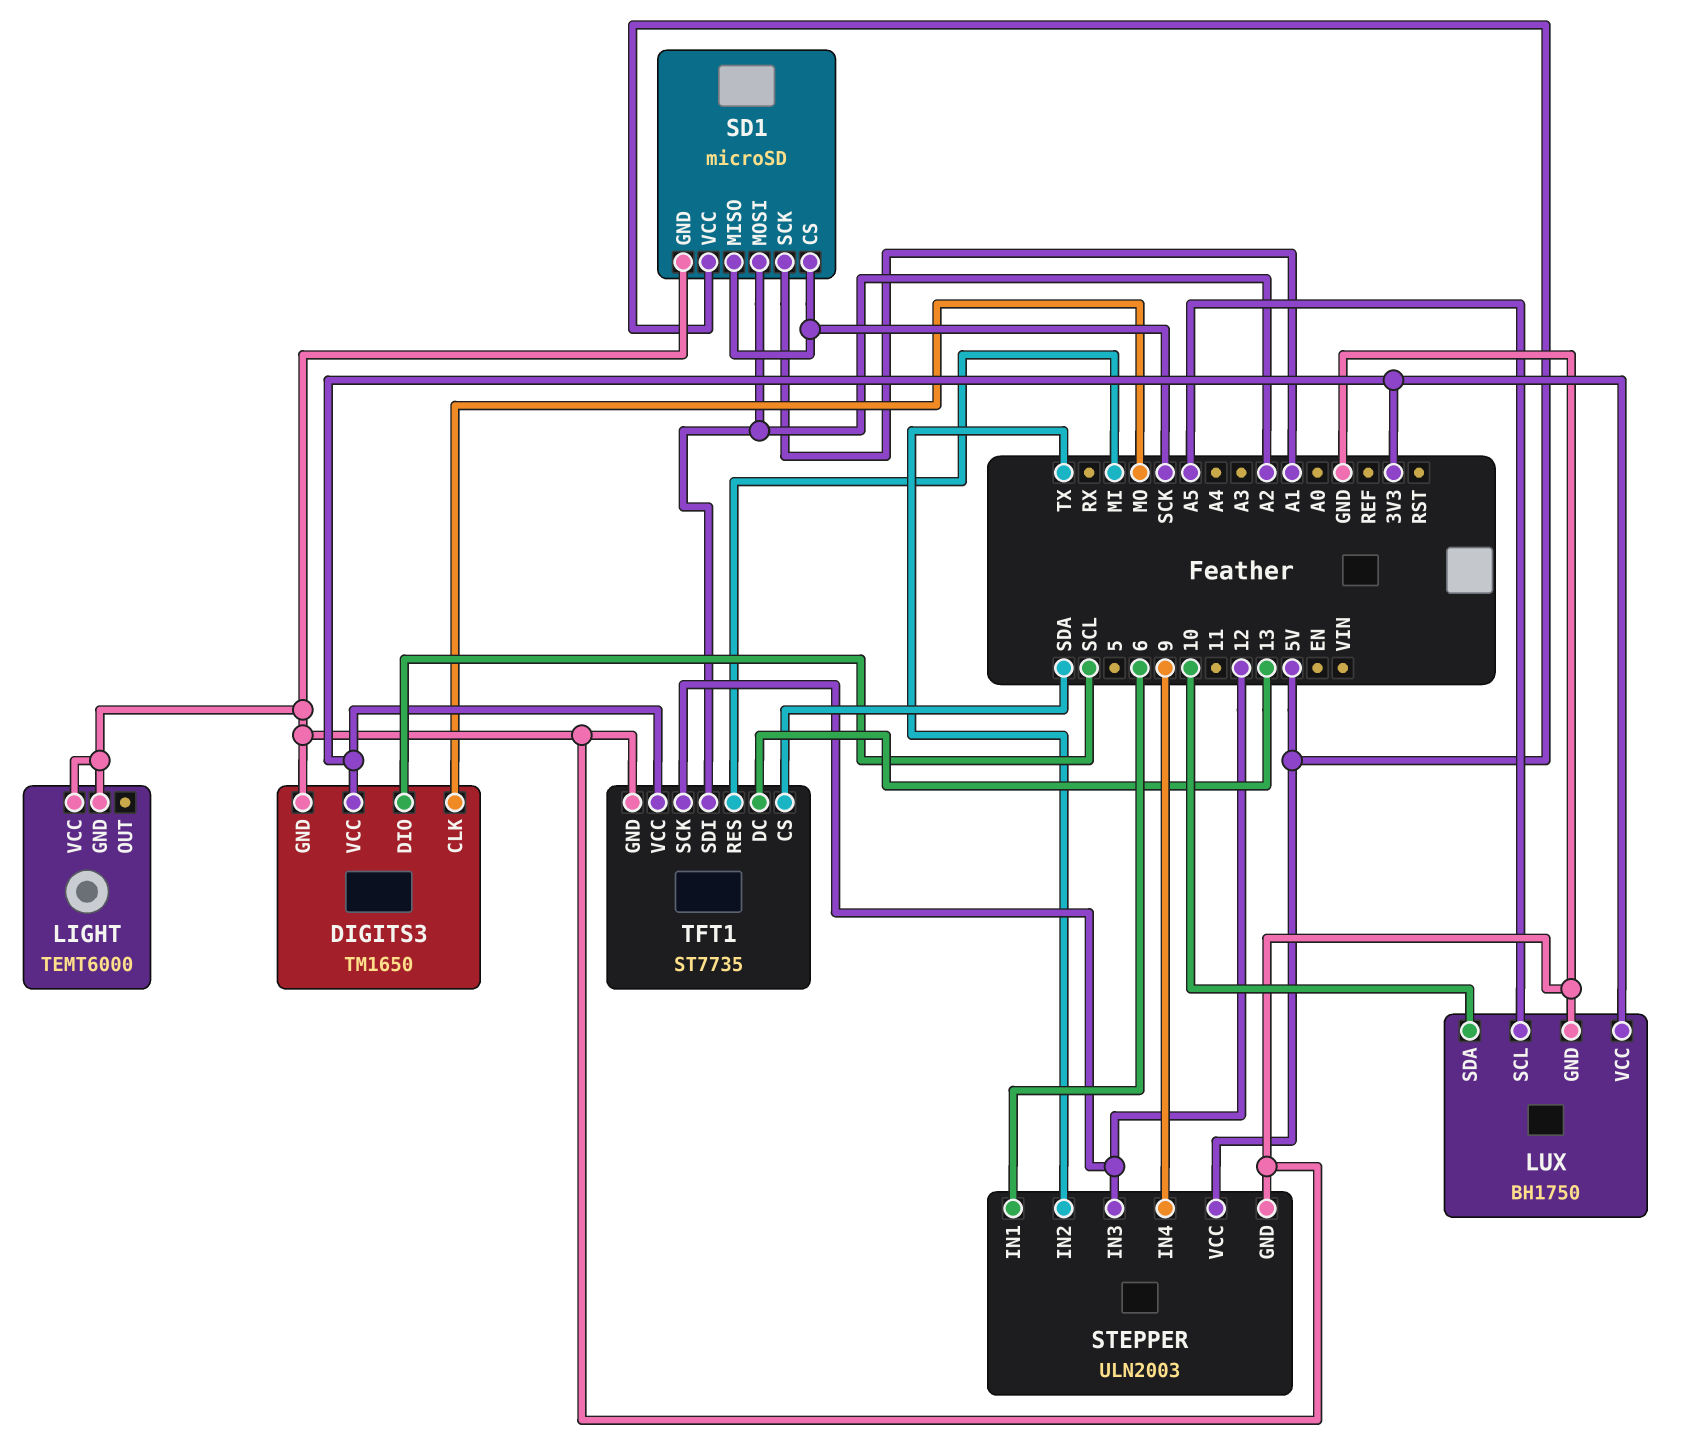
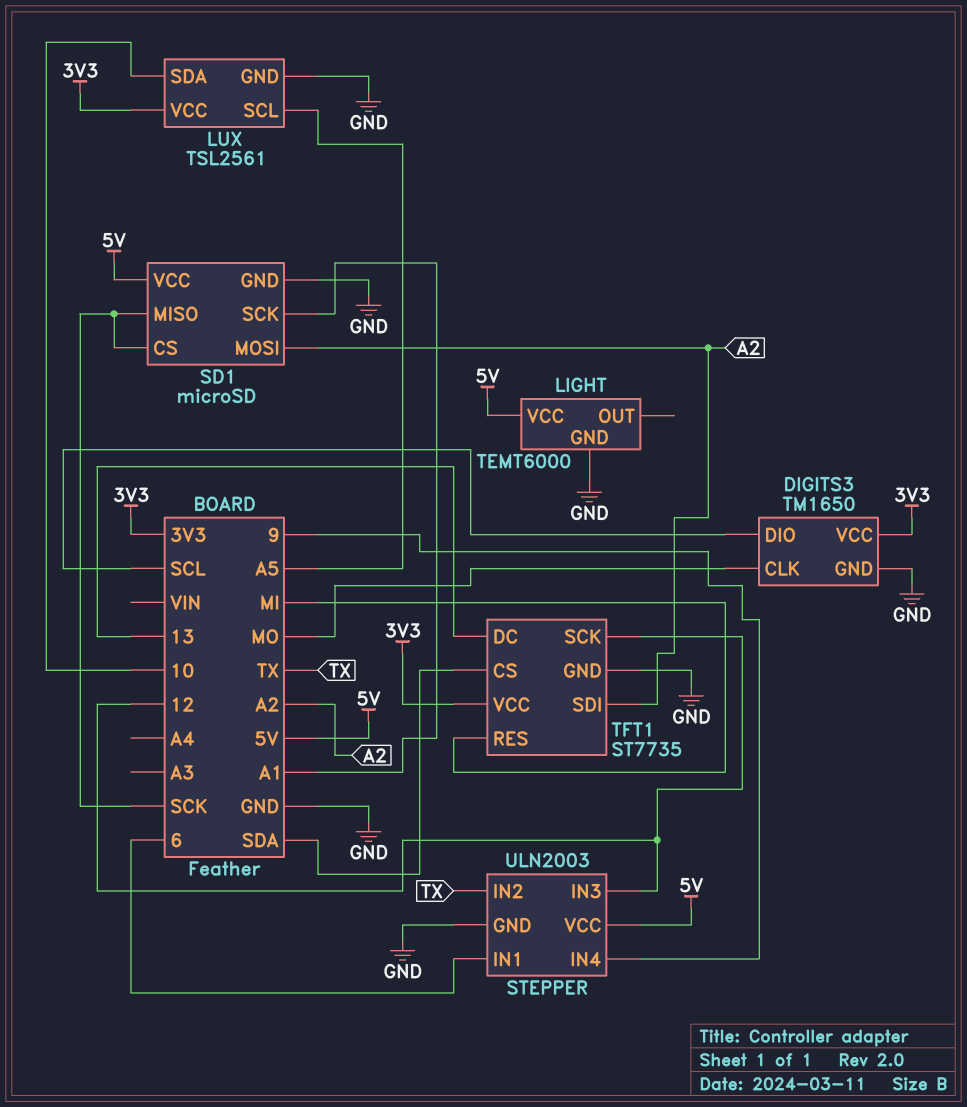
LIGHT pin VCC: GND -> 5V
LUX: BH1750 -> TSL2561

